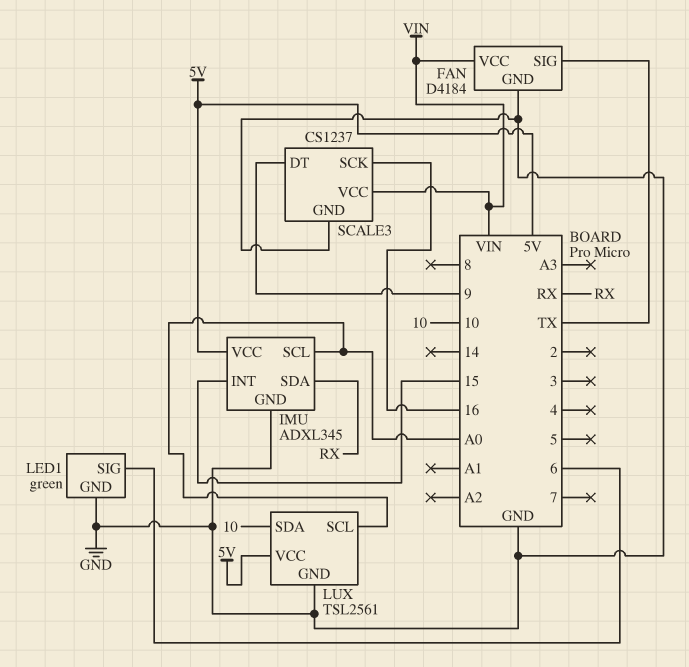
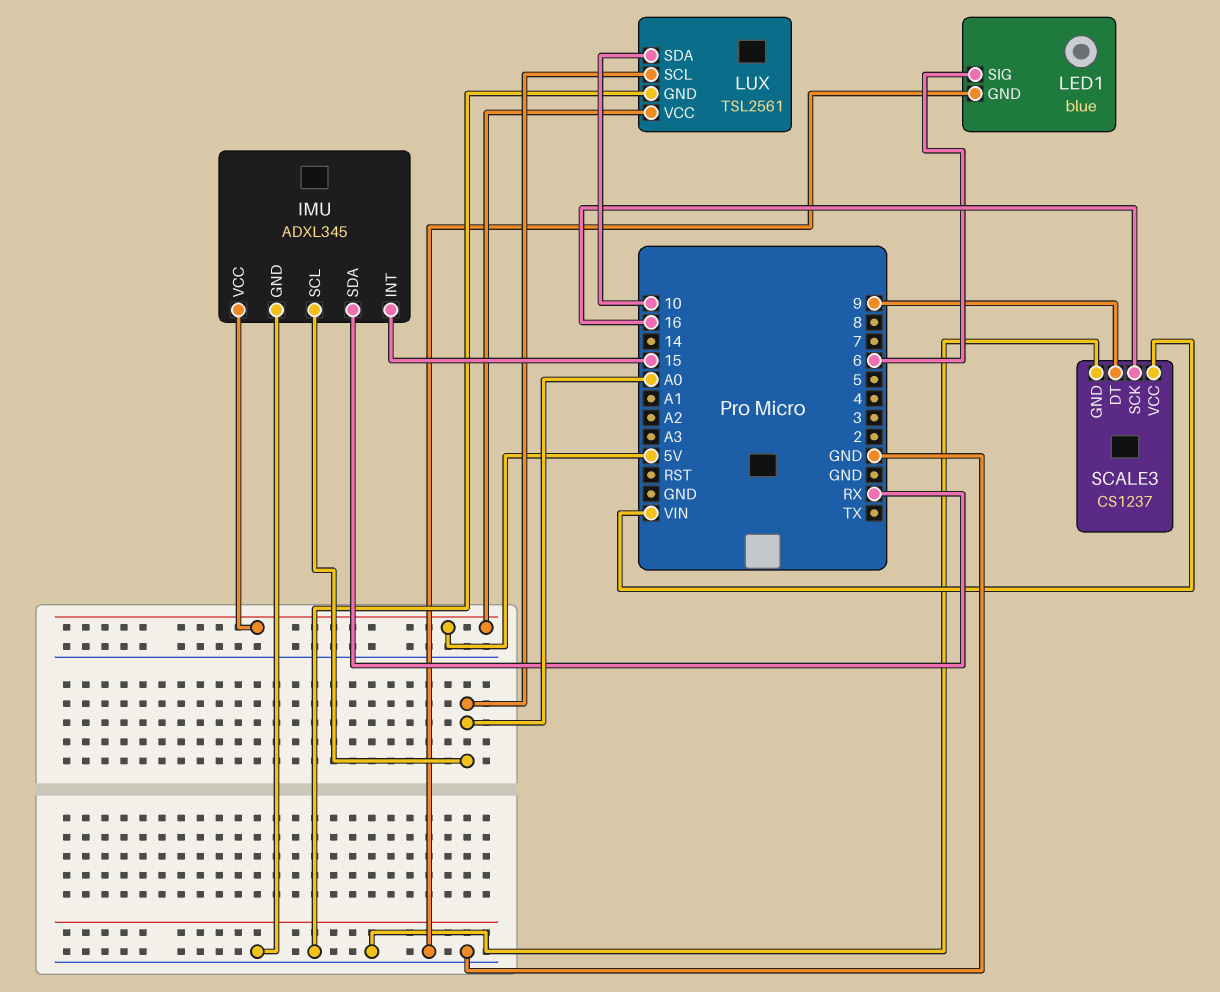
FAN: D4184 -> none
FAN pin GND: GND -> none
FAN pin SIG: TX -> none
FAN pin VCC: VIN -> none
LED1: green -> blue

